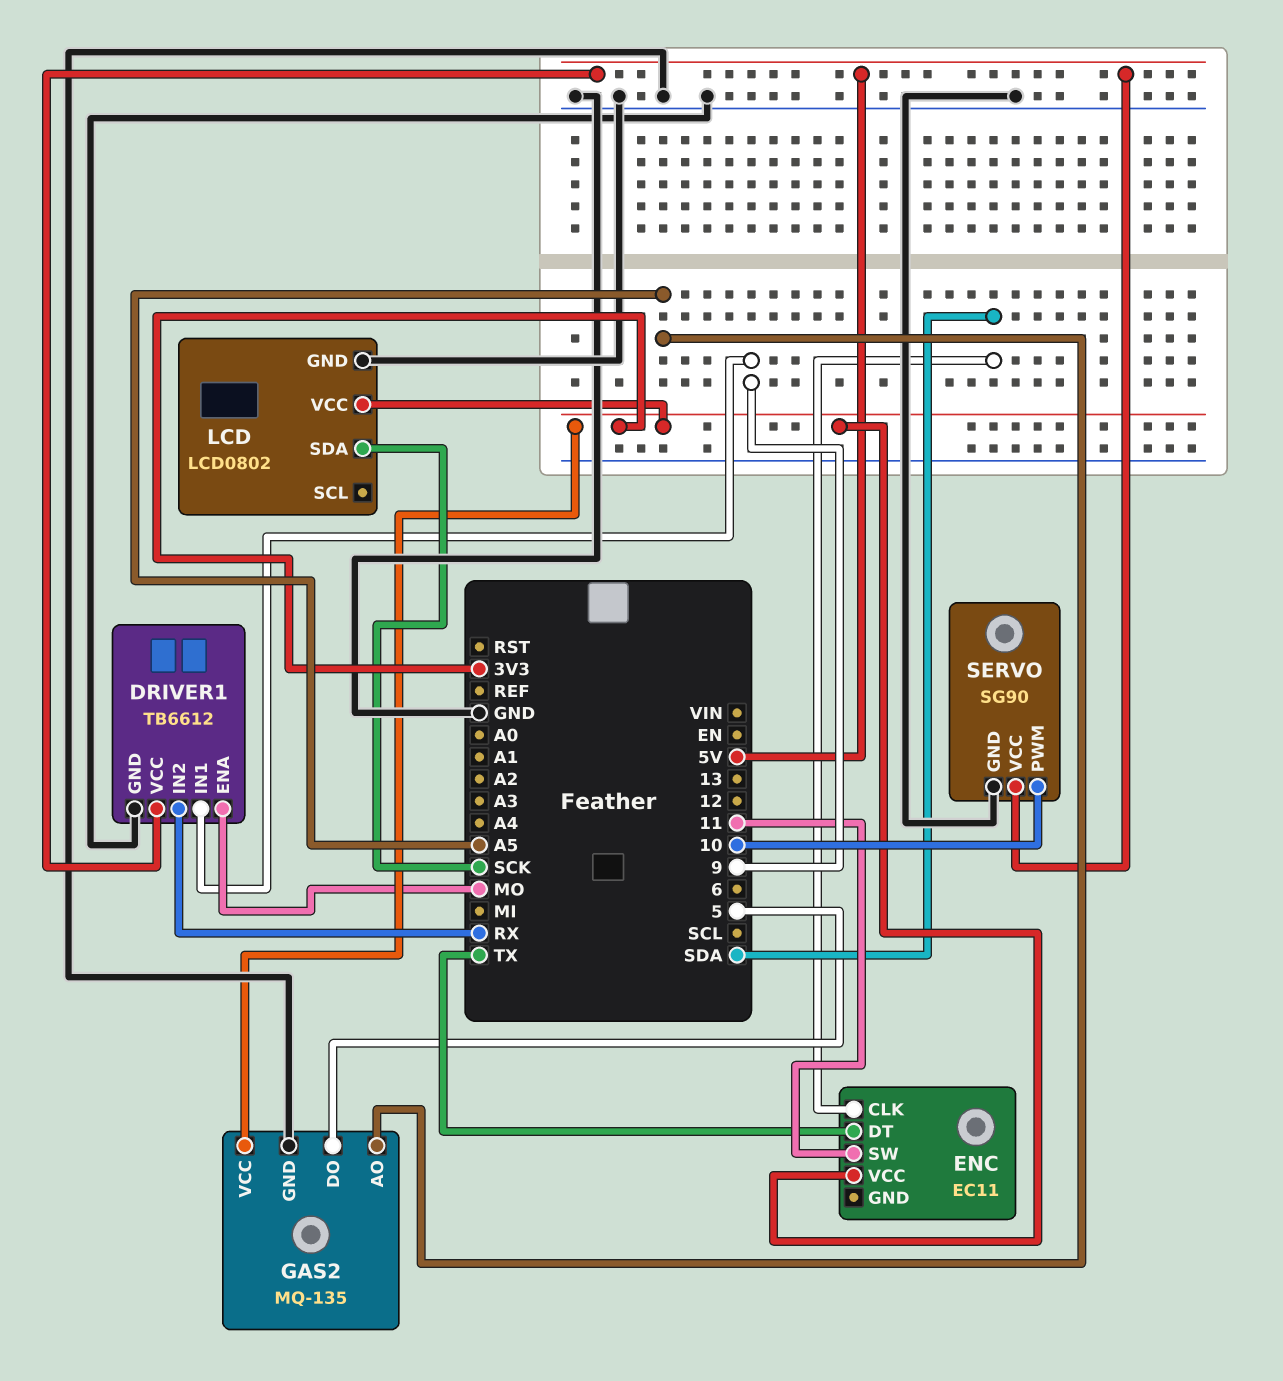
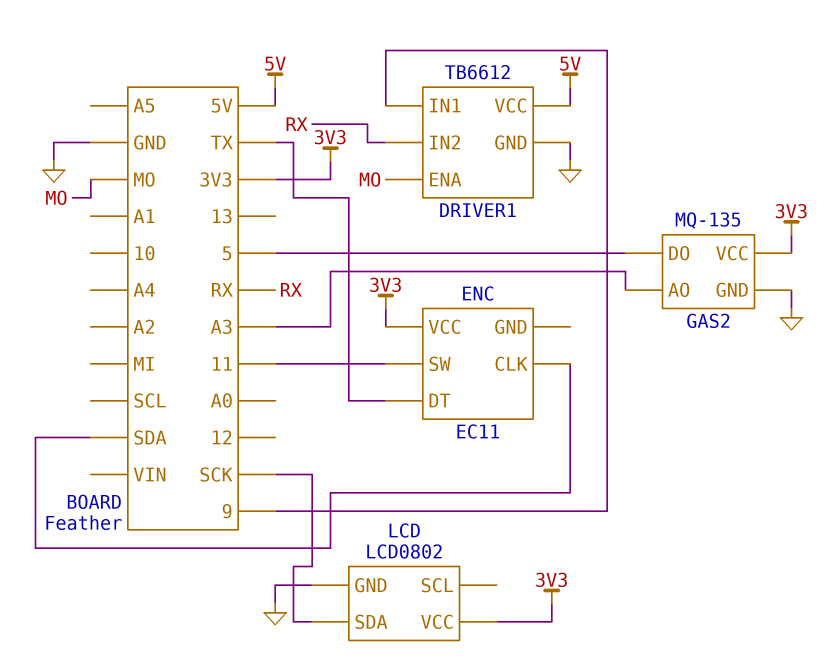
GAS2 pin AO: A5 -> A3
SERVO: SG90 -> none
SERVO pin GND: GND -> none
SERVO pin PWM: 10 -> none
SERVO pin VCC: 5V -> none

